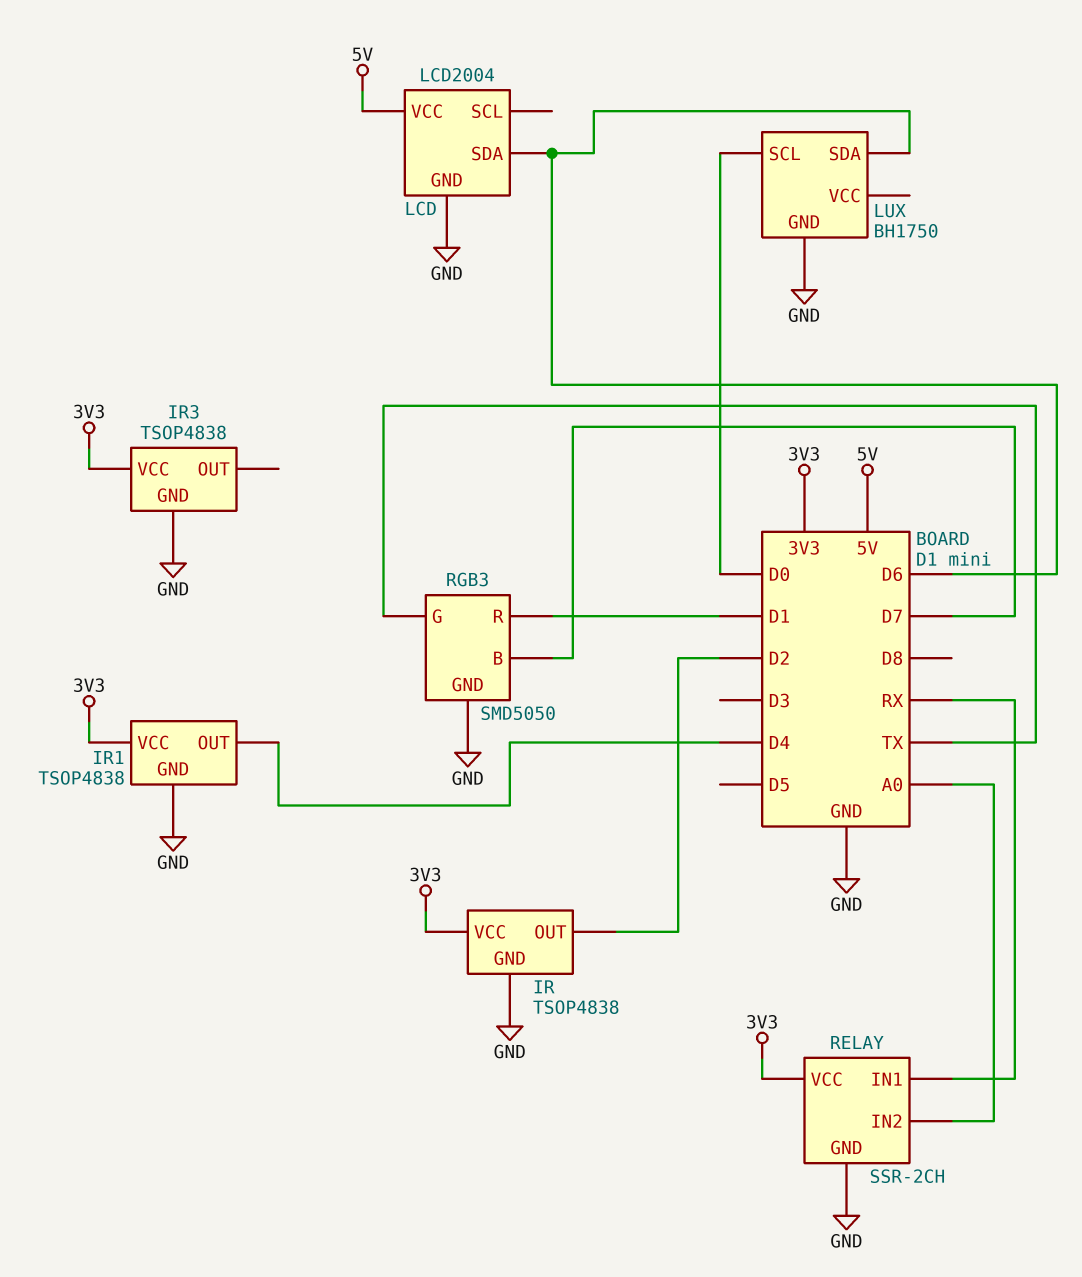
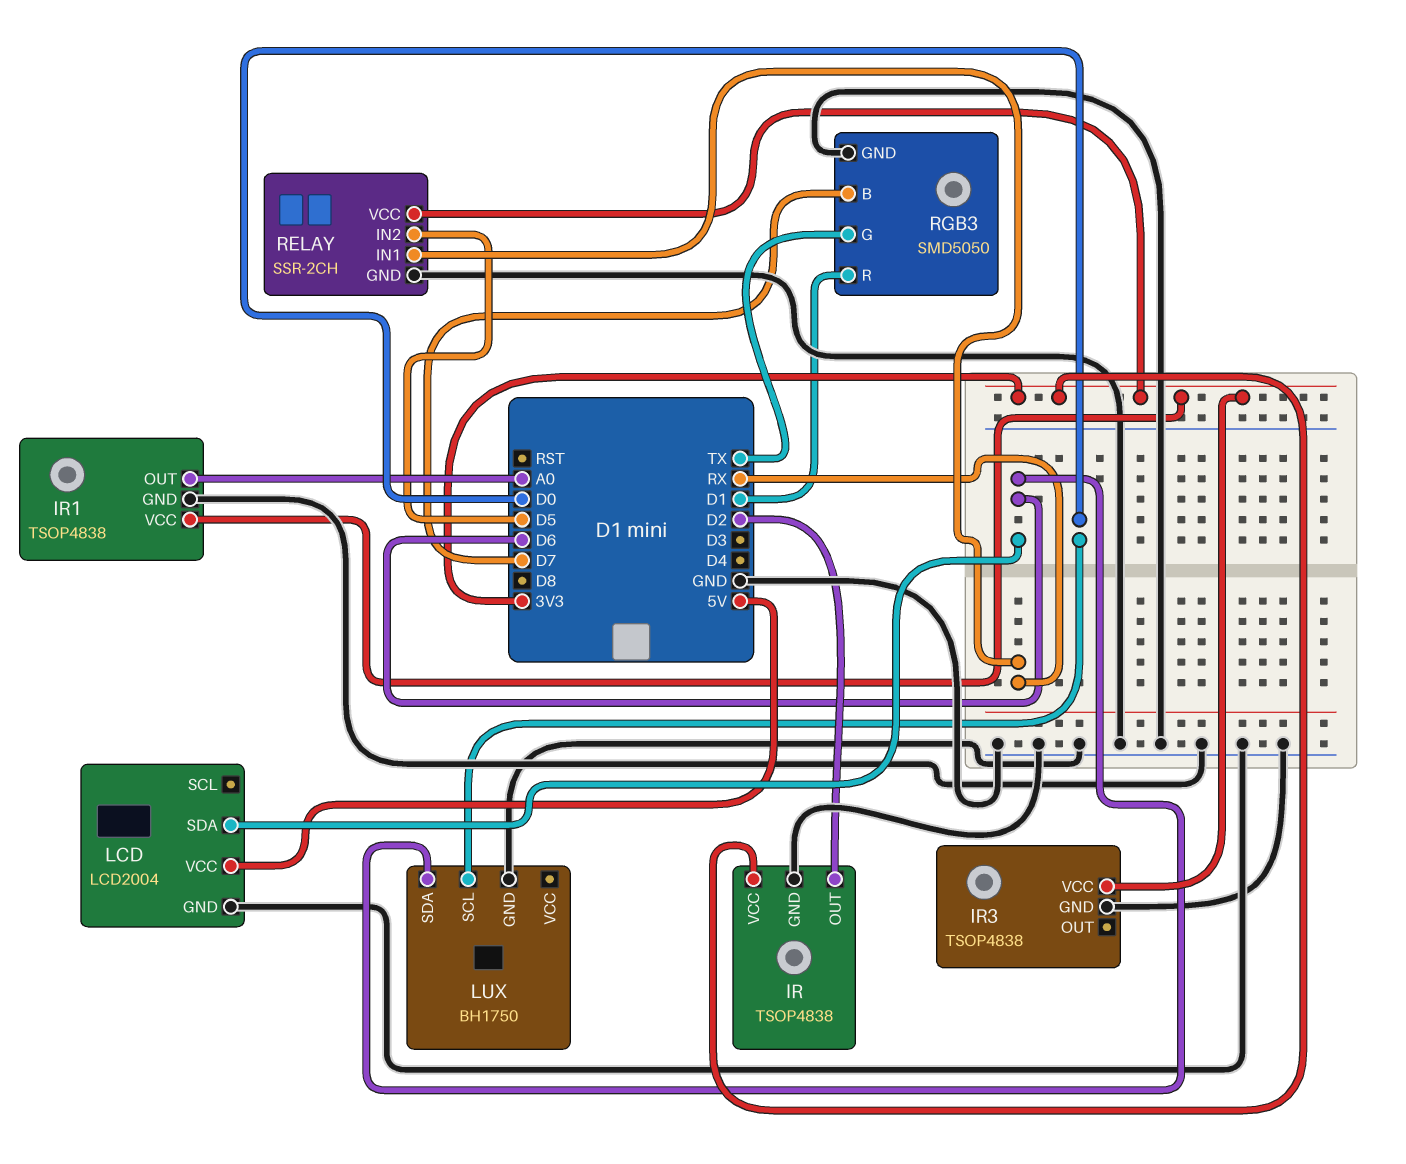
IR1 pin OUT: D4 -> A0
RELAY pin IN2: A0 -> D5

